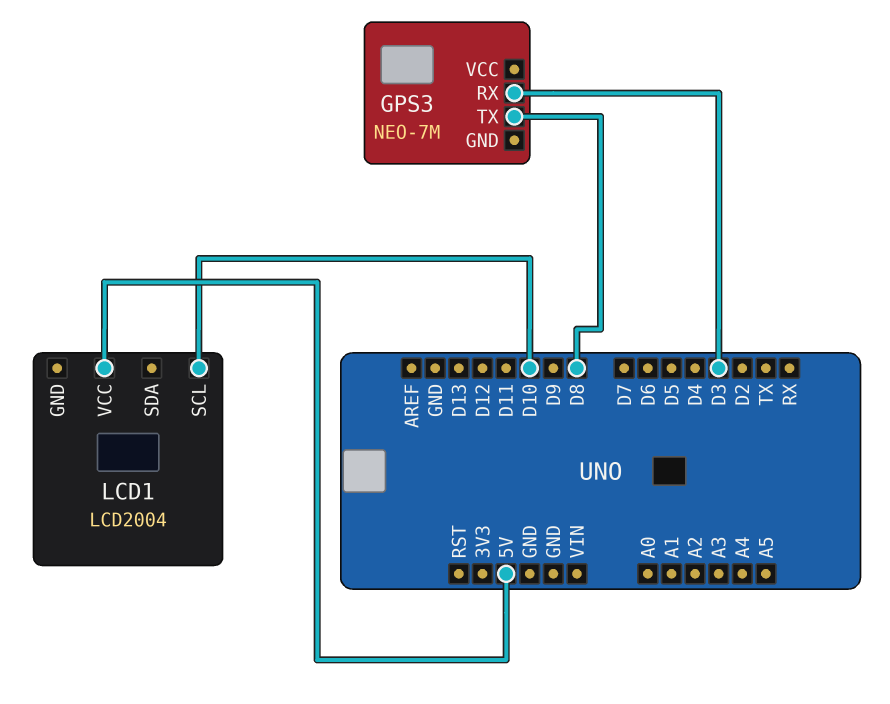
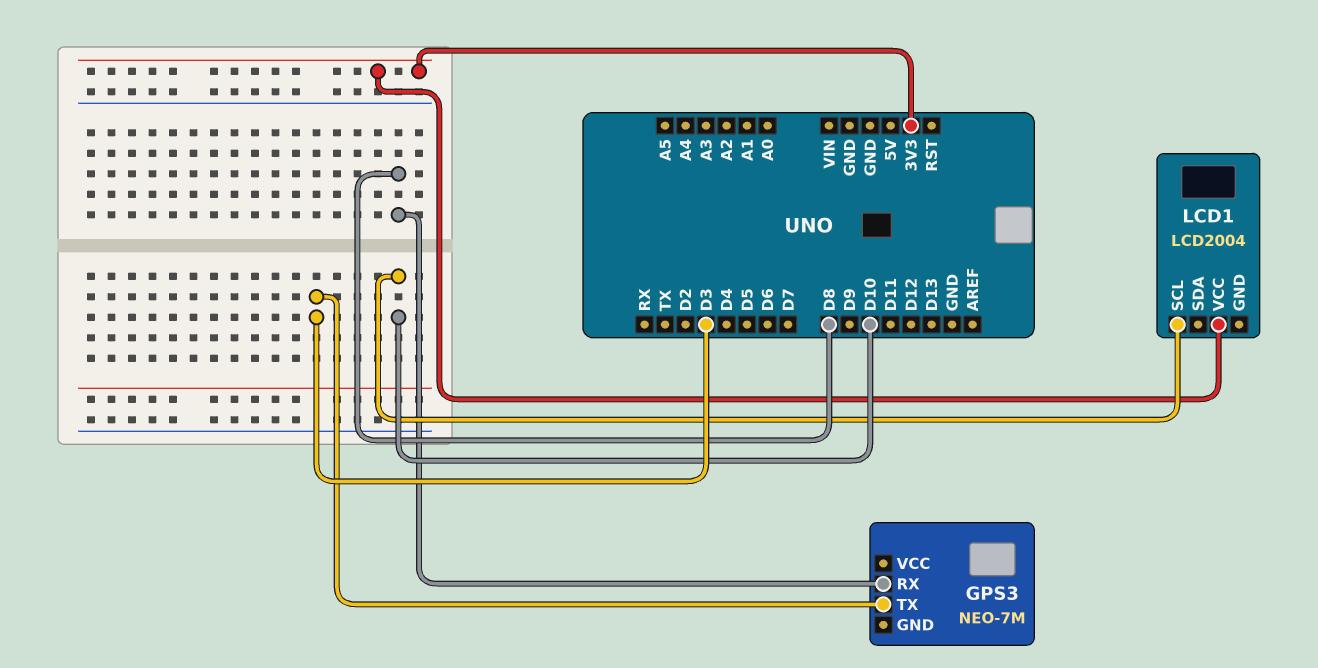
GPS3 pin RX: D3 -> D8
GPS3 pin TX: D8 -> D3
LCD1 pin VCC: 5V -> 3V3

